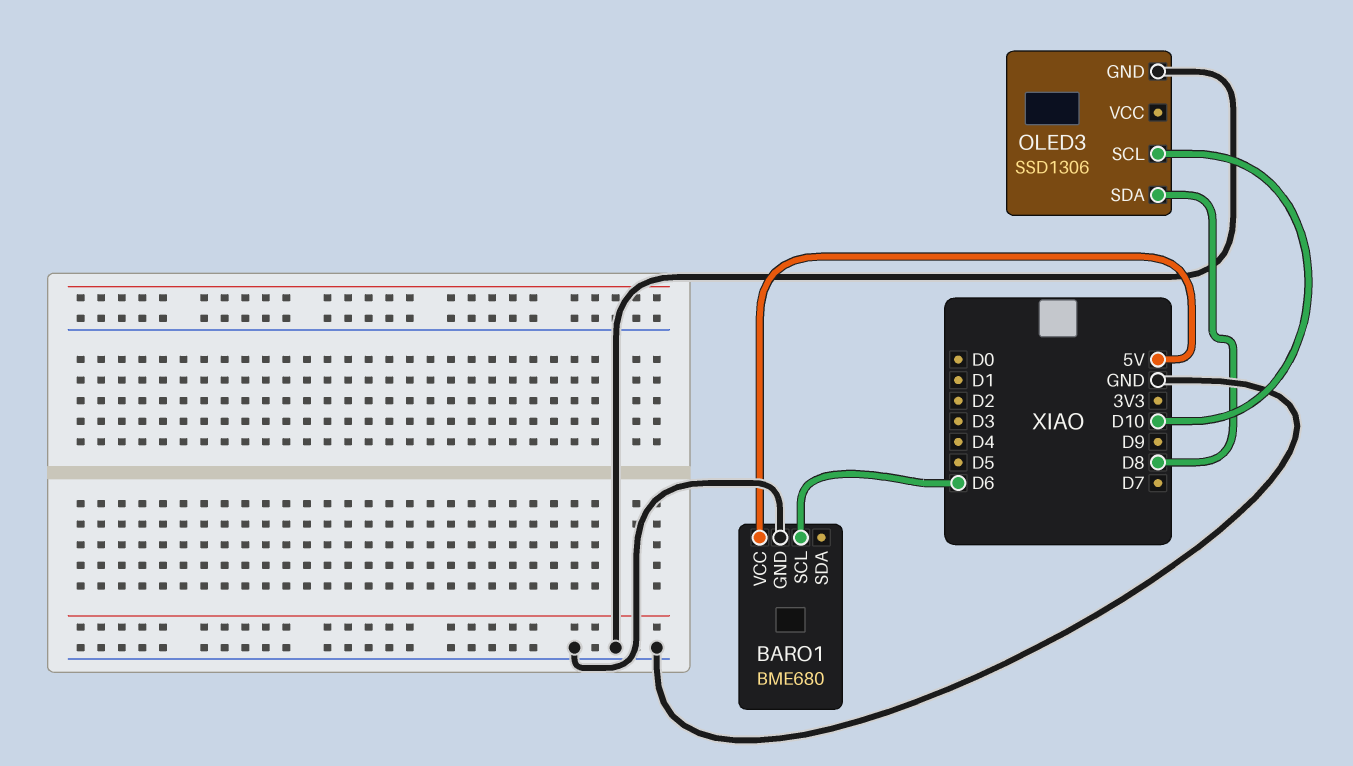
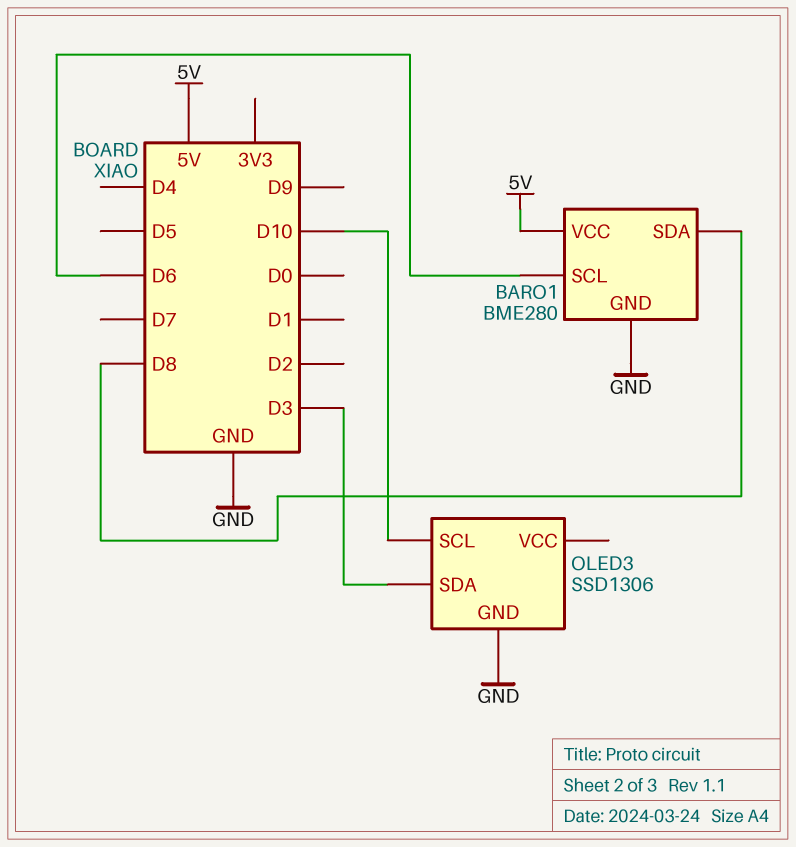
BARO1: BME680 -> BME280
BARO1 pin SDA: none -> D8
OLED3 pin SDA: D8 -> D3

